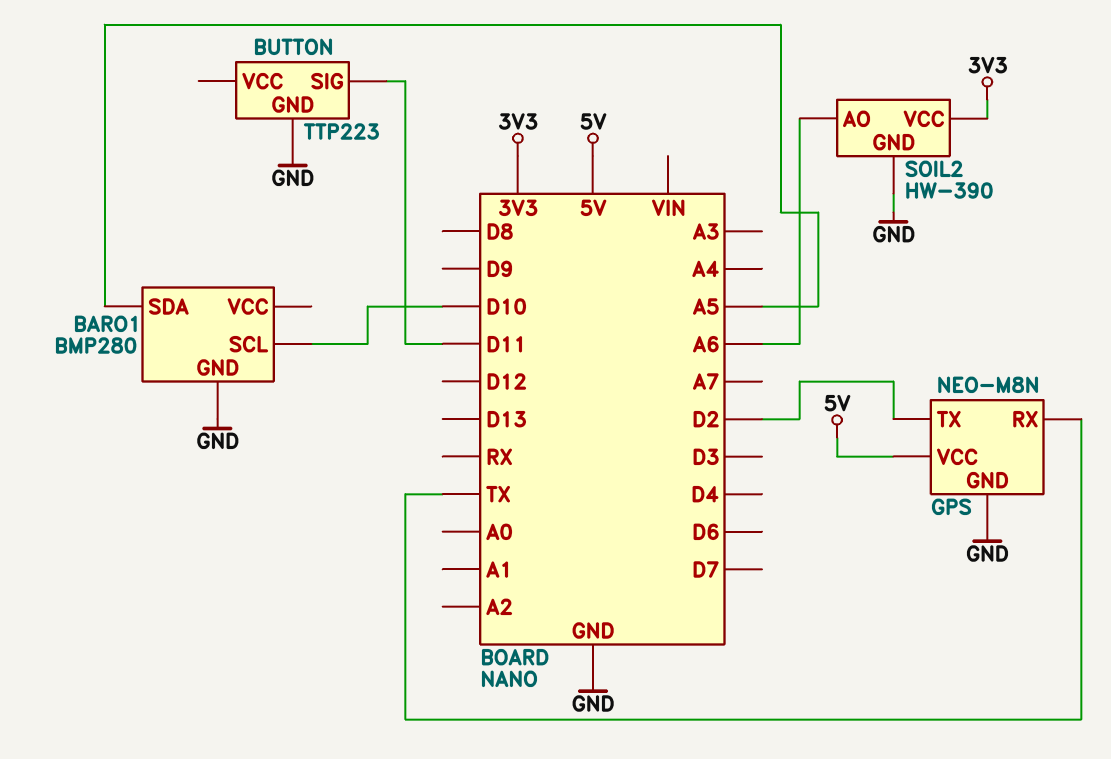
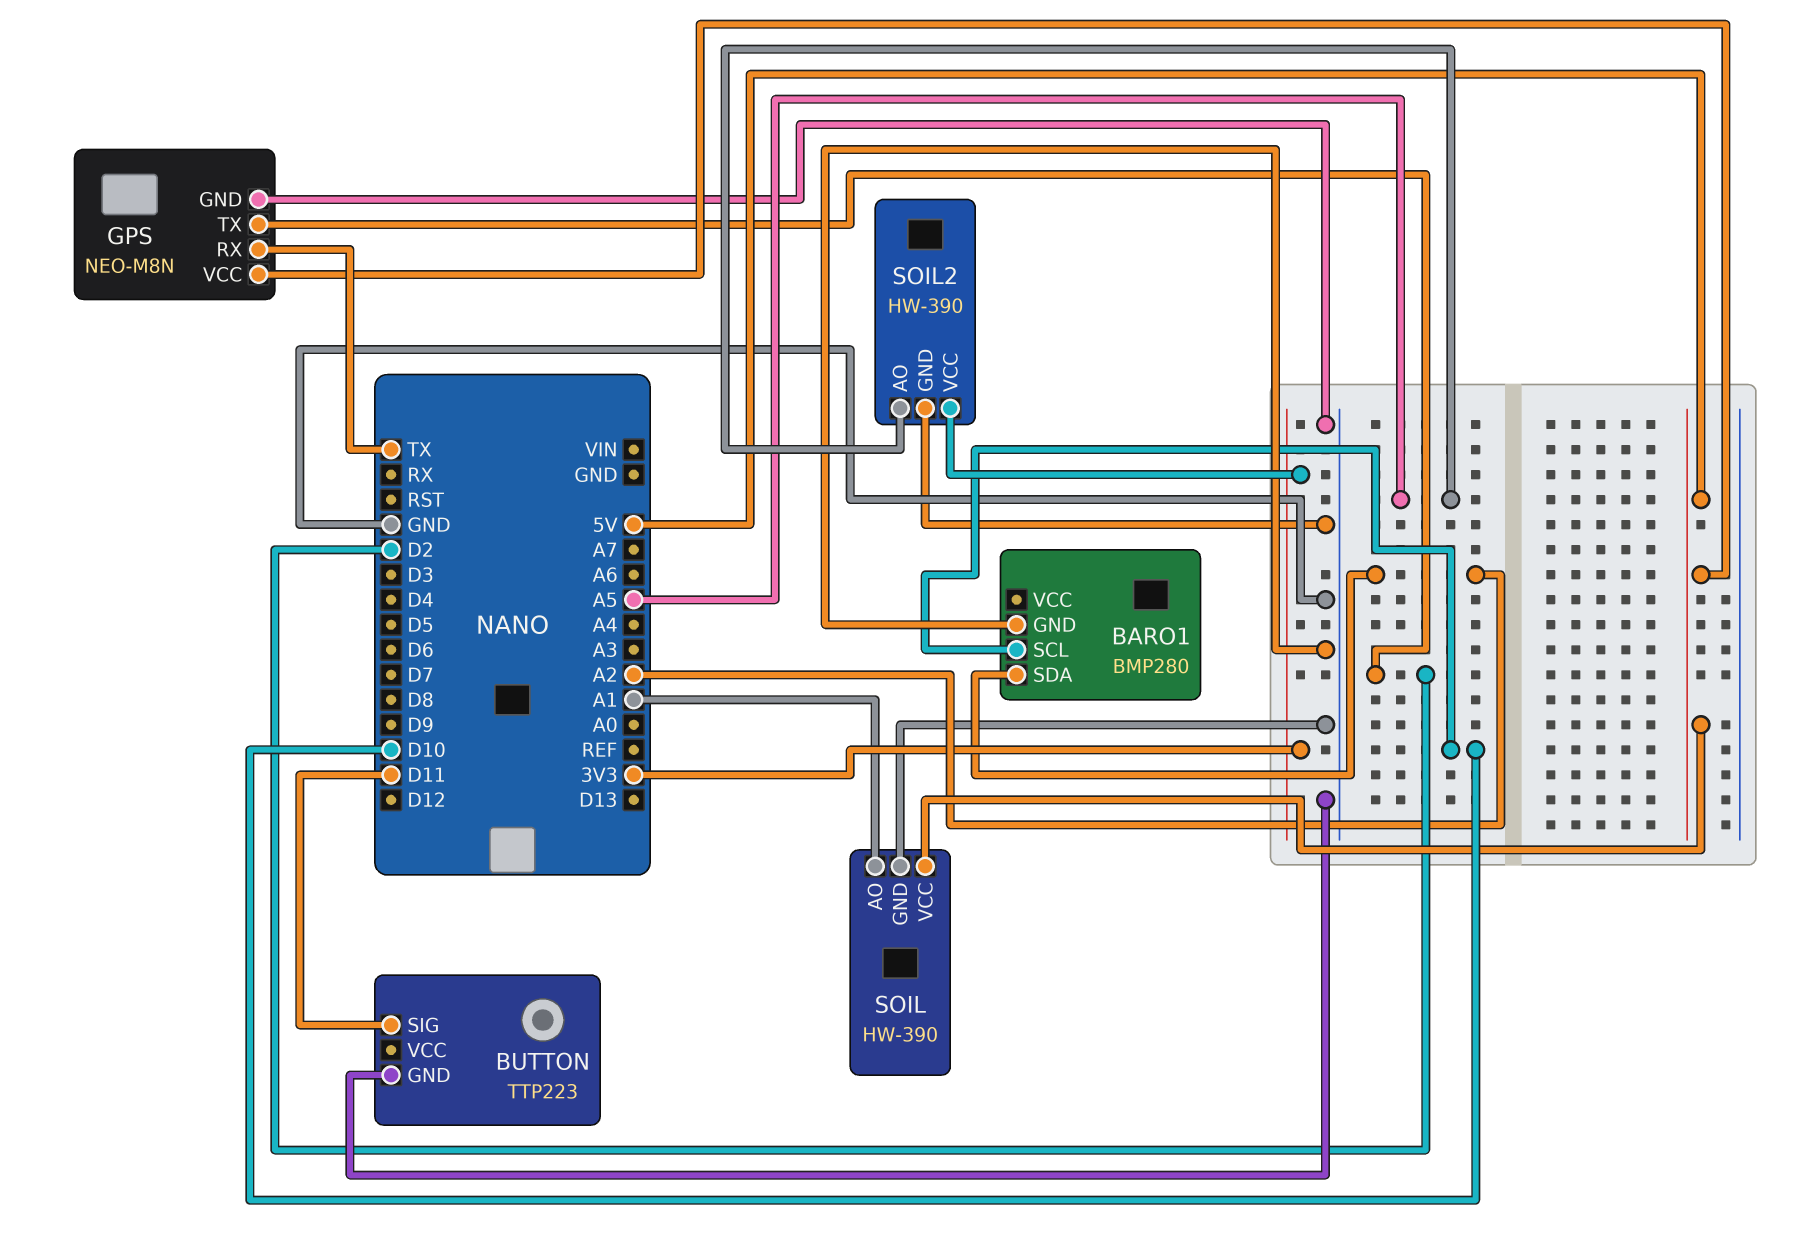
BARO1 pin SDA: A5 -> A2
SOIL: none -> HW-390
SOIL pin AO: none -> A1
SOIL pin GND: none -> GND
SOIL pin VCC: none -> 5V
SOIL2 pin AO: A6 -> A5

